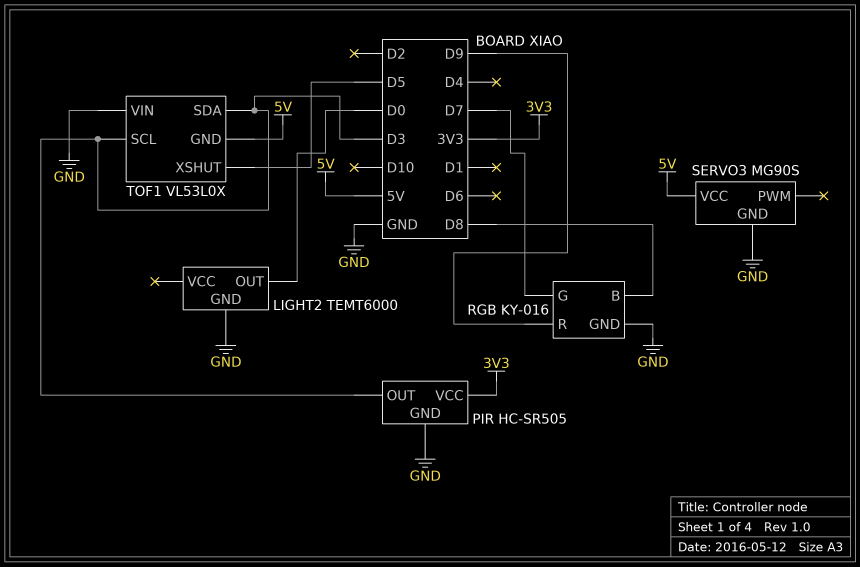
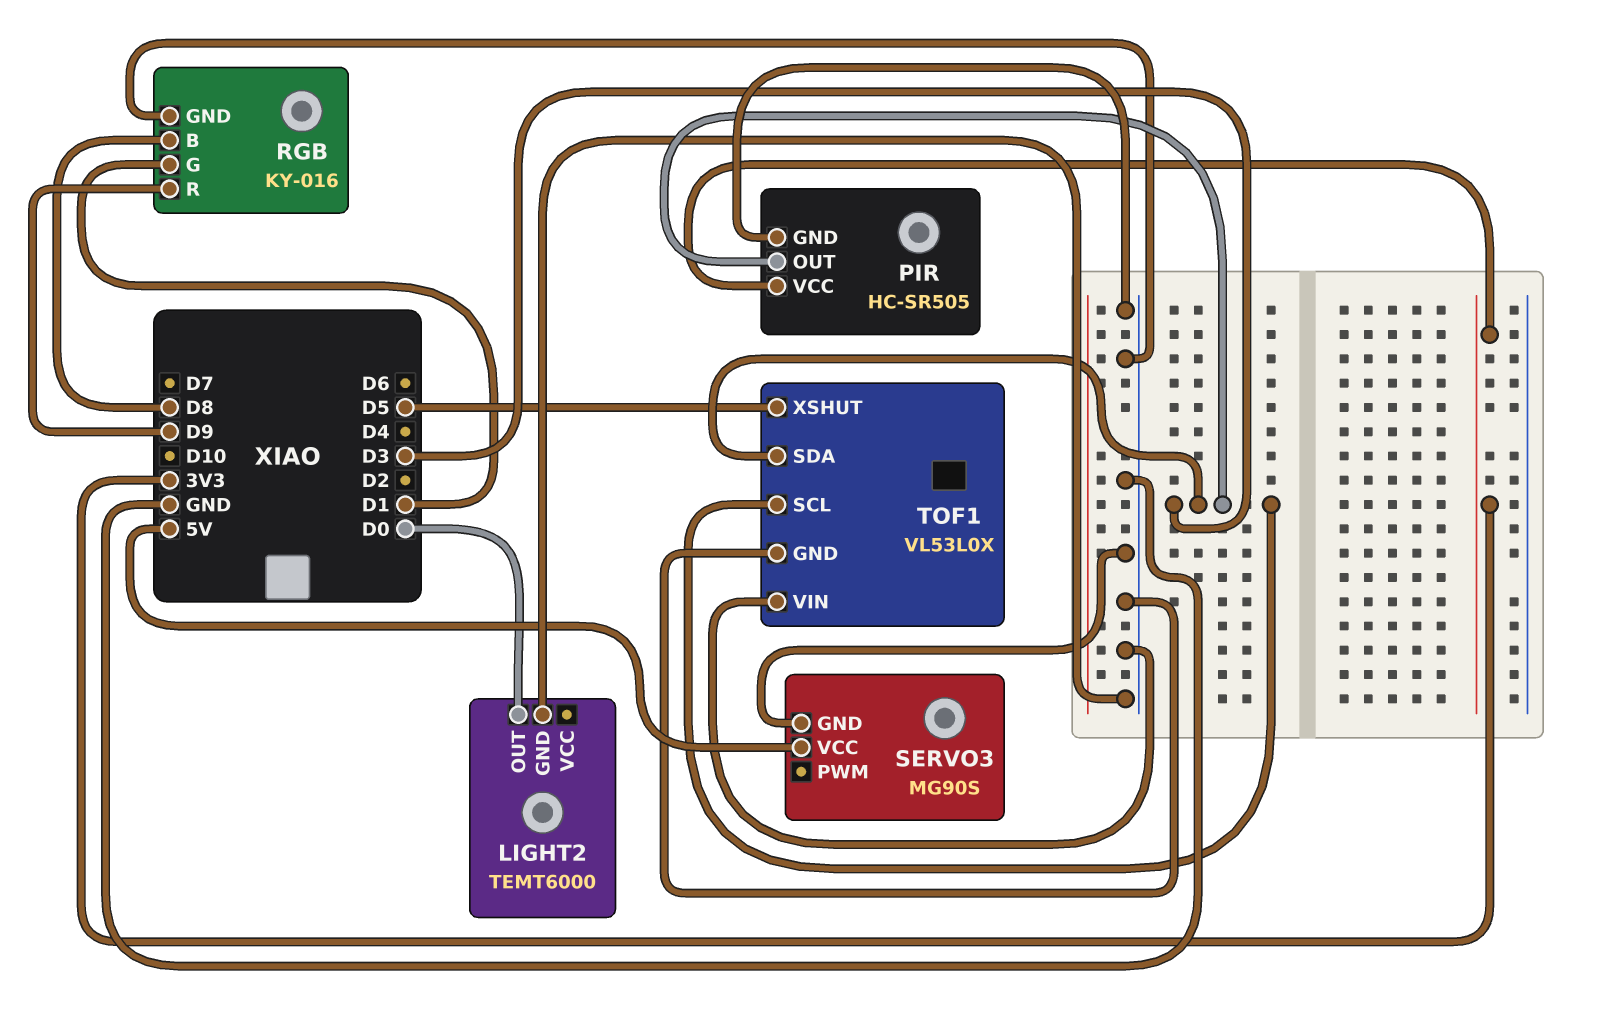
RGB pin G: D7 -> D1
TOF1 pin GND: 5V -> GND

